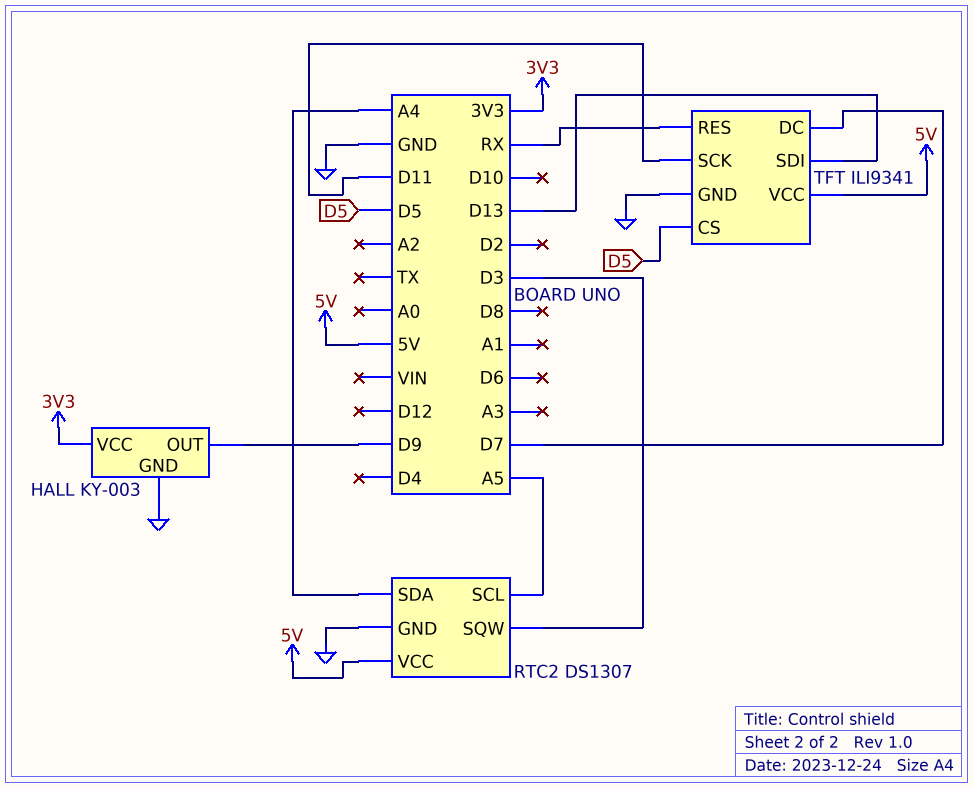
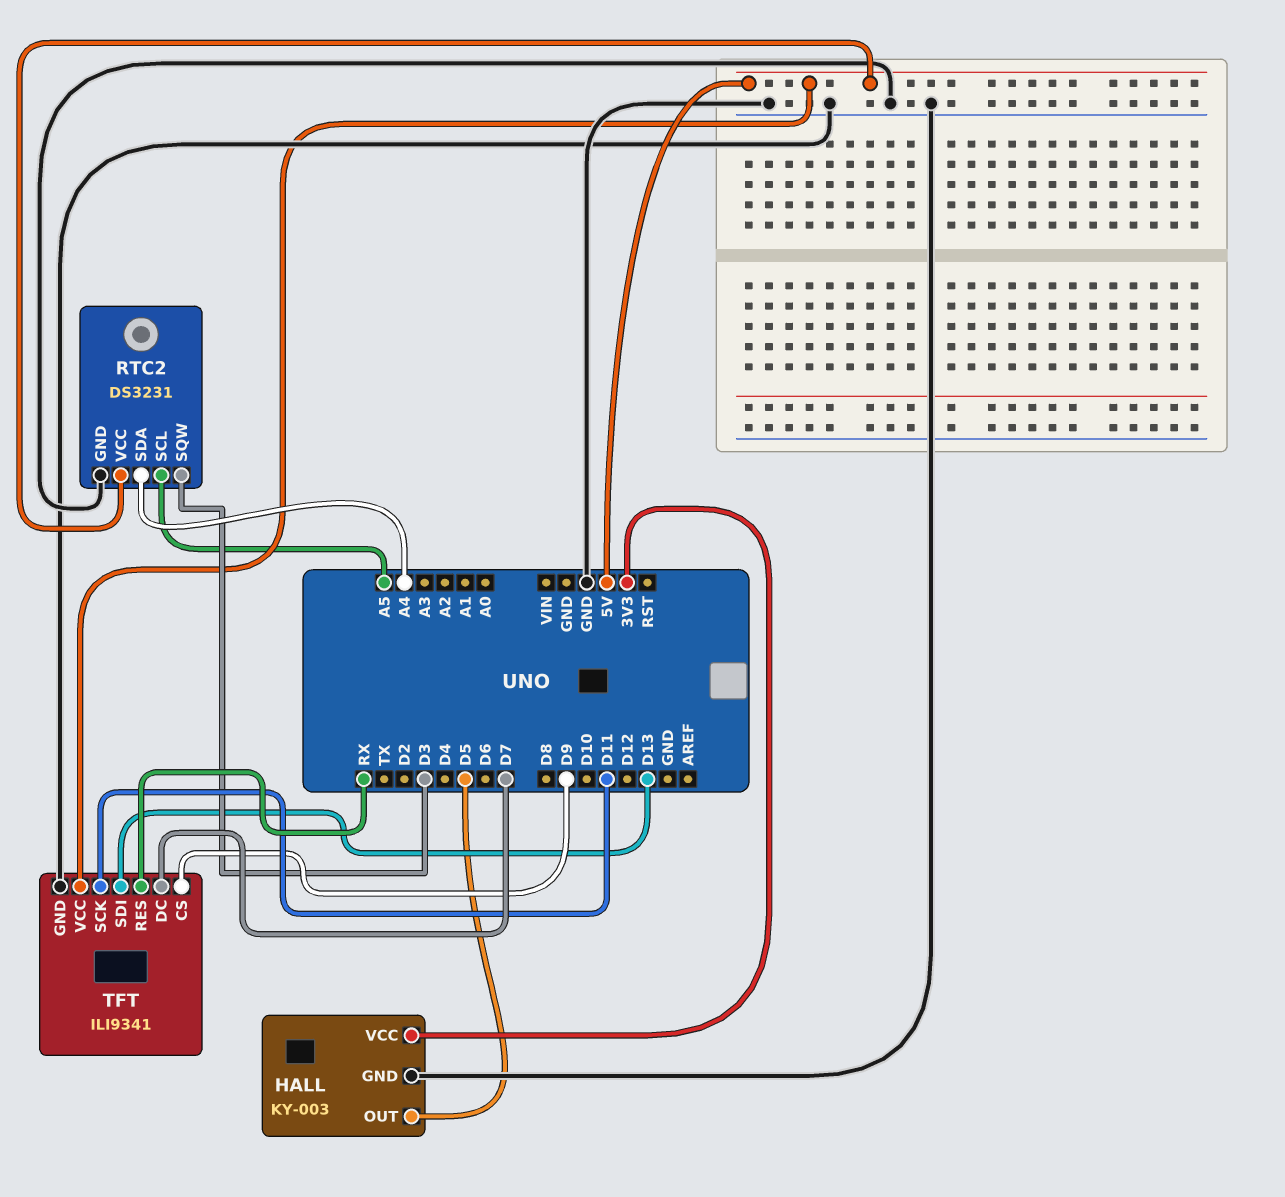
HALL pin OUT: D9 -> D5
RTC2: DS1307 -> DS3231
TFT pin CS: D5 -> D9

